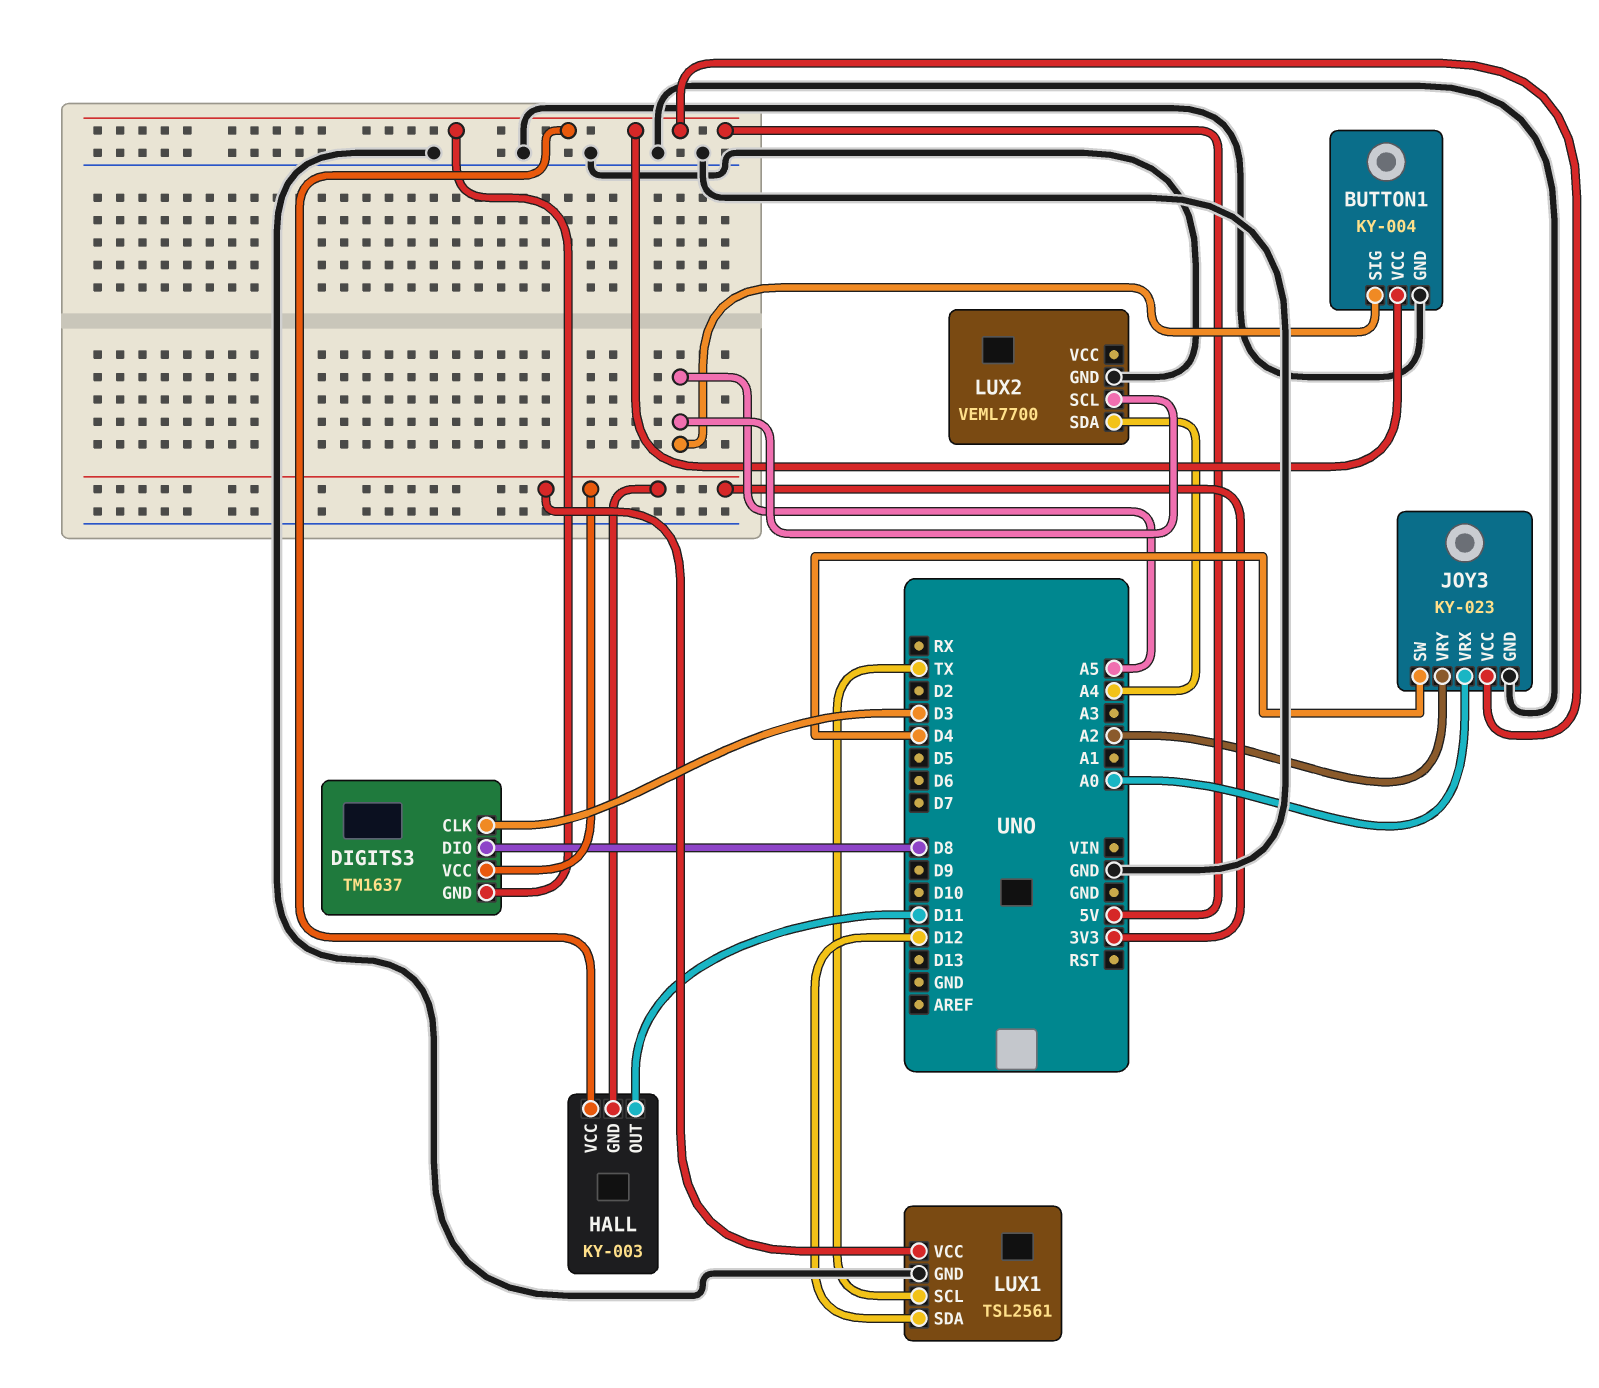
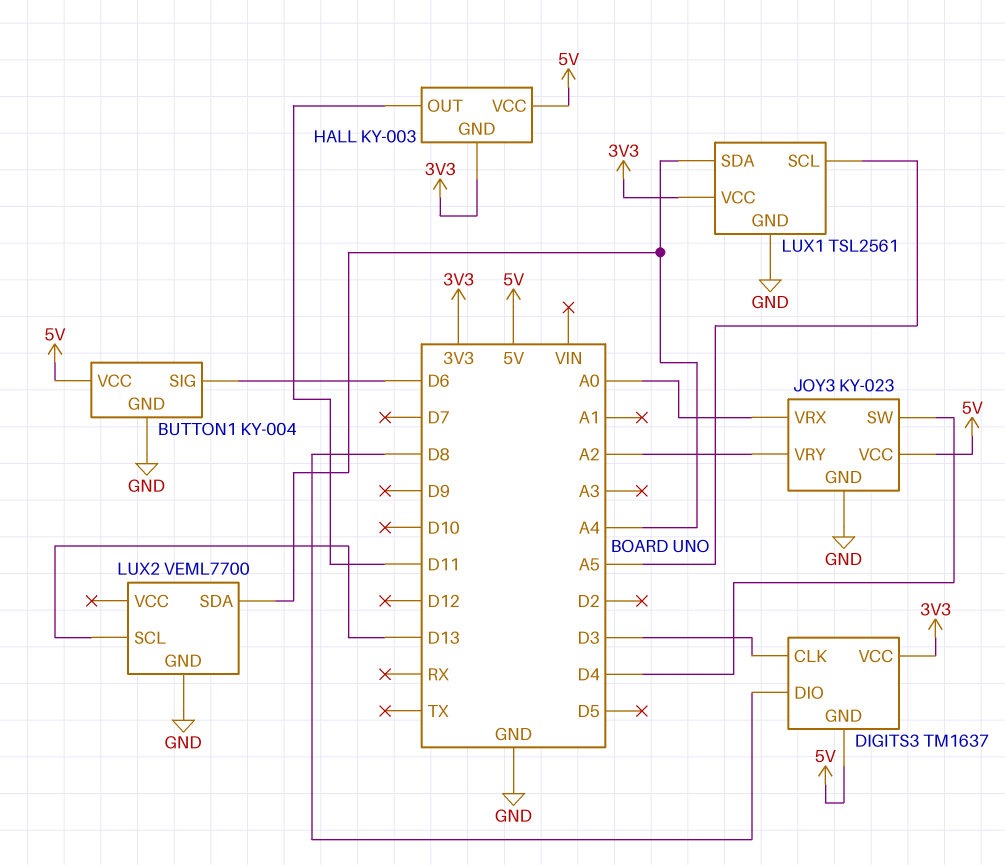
BUTTON1 pin SIG: A5 -> D6
LUX1 pin SCL: TX -> A5
LUX1 pin SDA: D12 -> A4
LUX2 pin SCL: A5 -> D13

